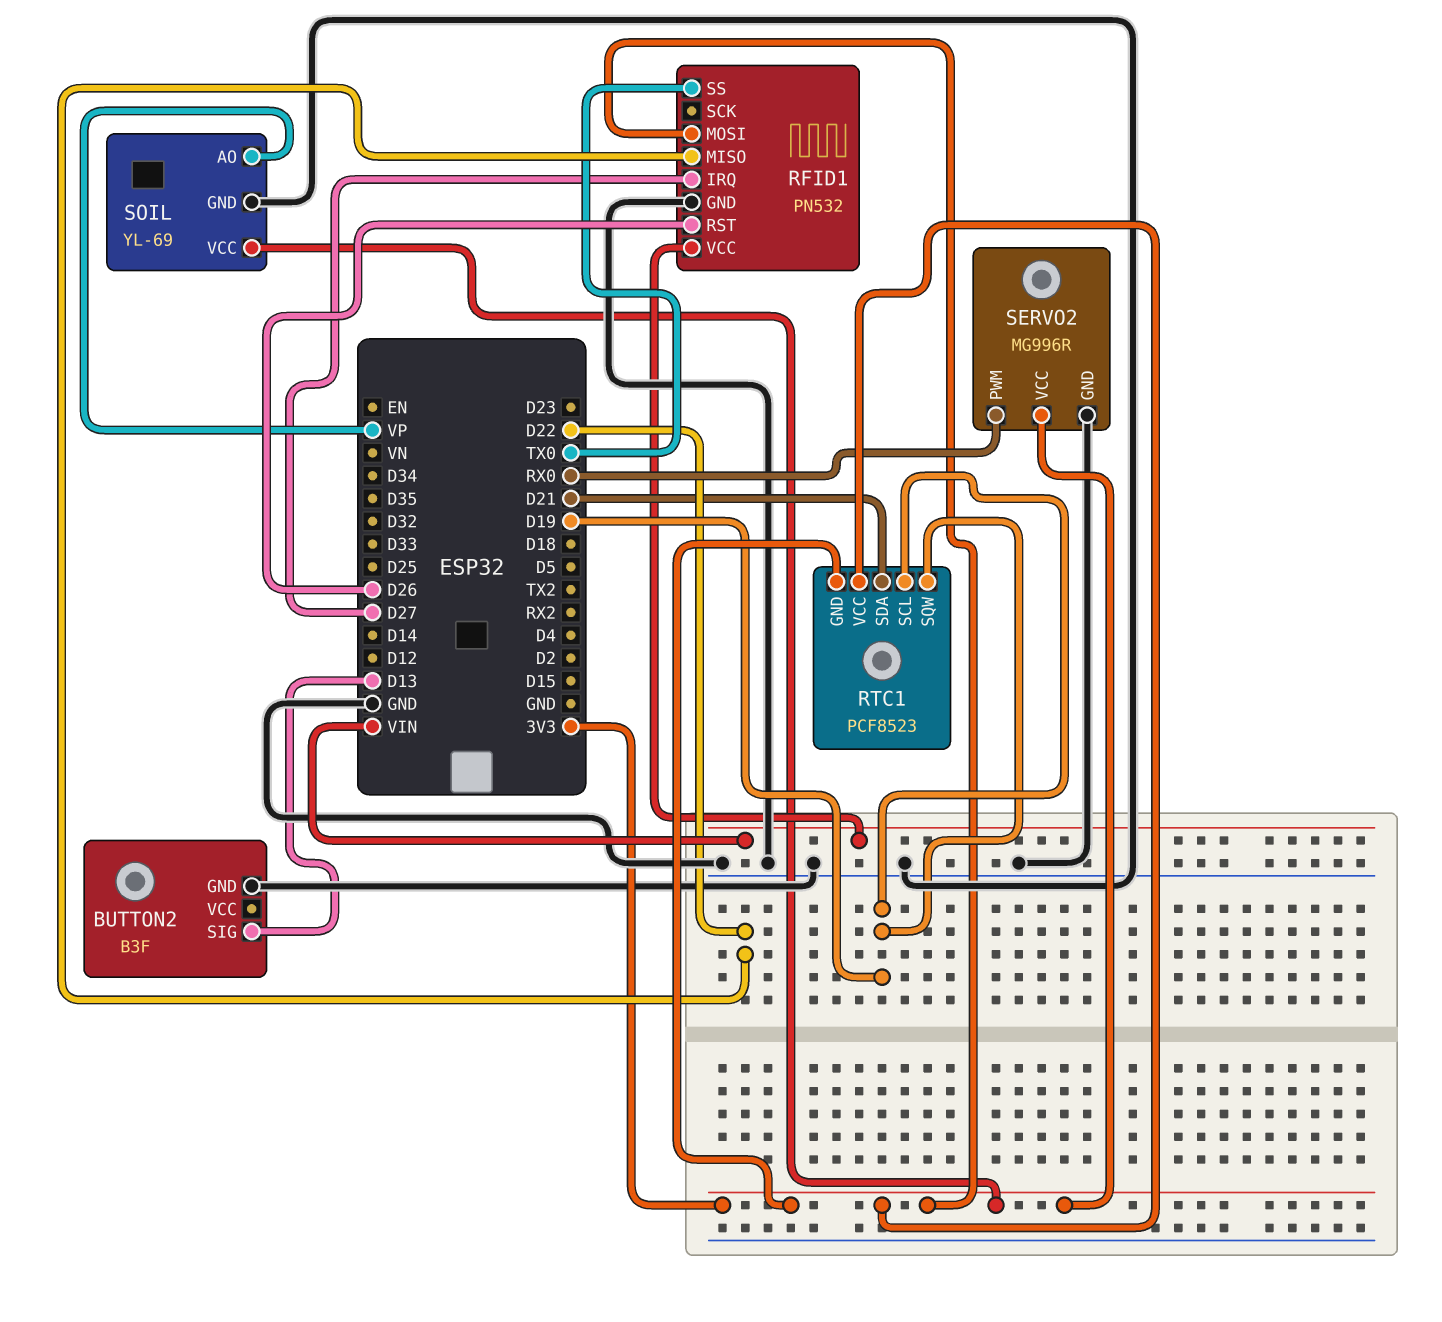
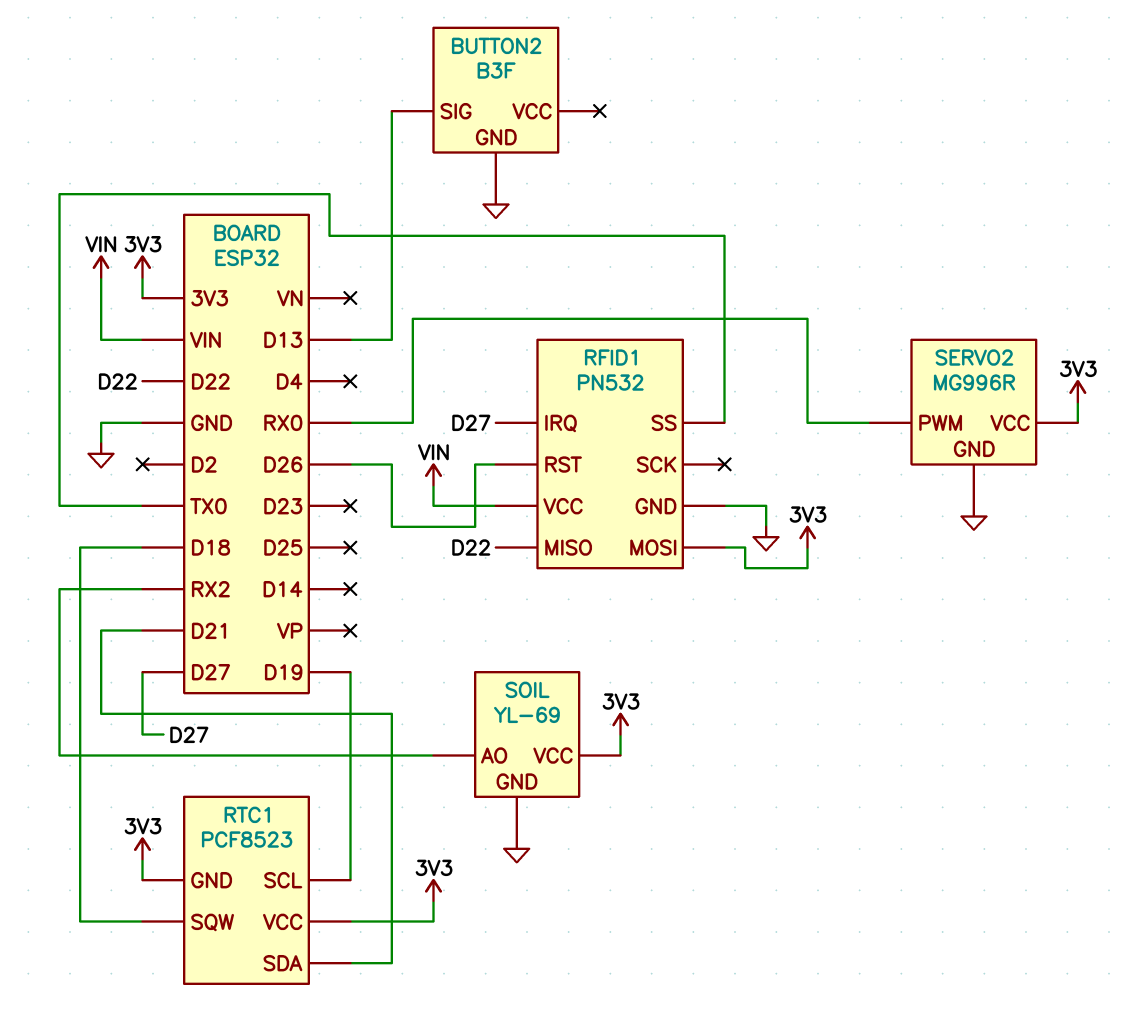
RTC1 pin SQW: D19 -> D18
SOIL pin AO: VP -> RX2

